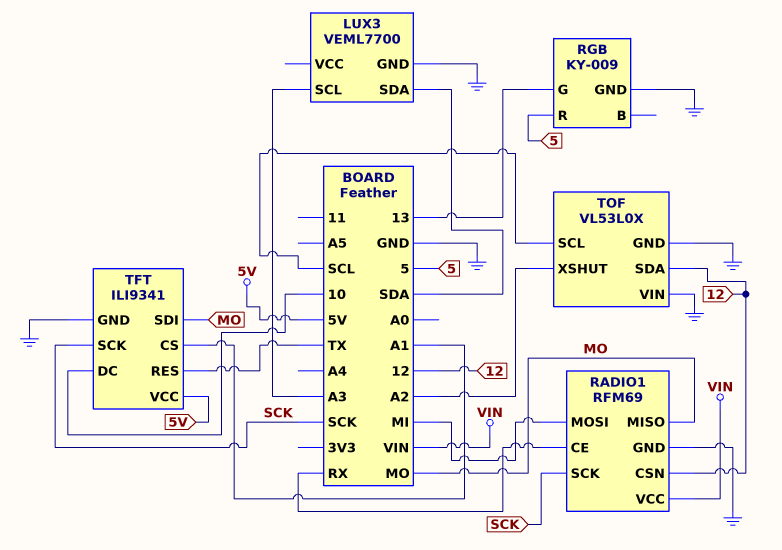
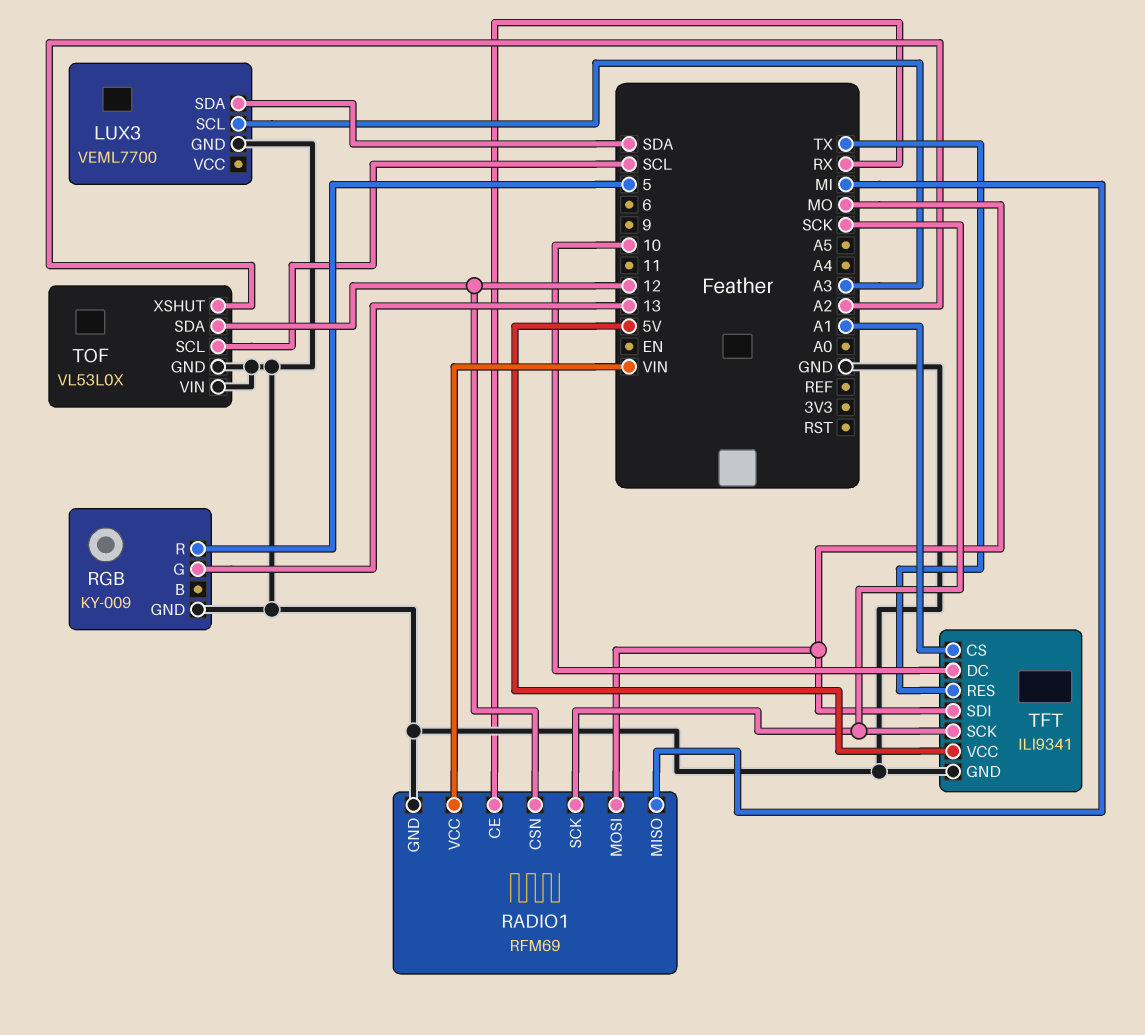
RADIO1 pin MISO: MO -> MI
RADIO1 pin MOSI: MI -> MO

